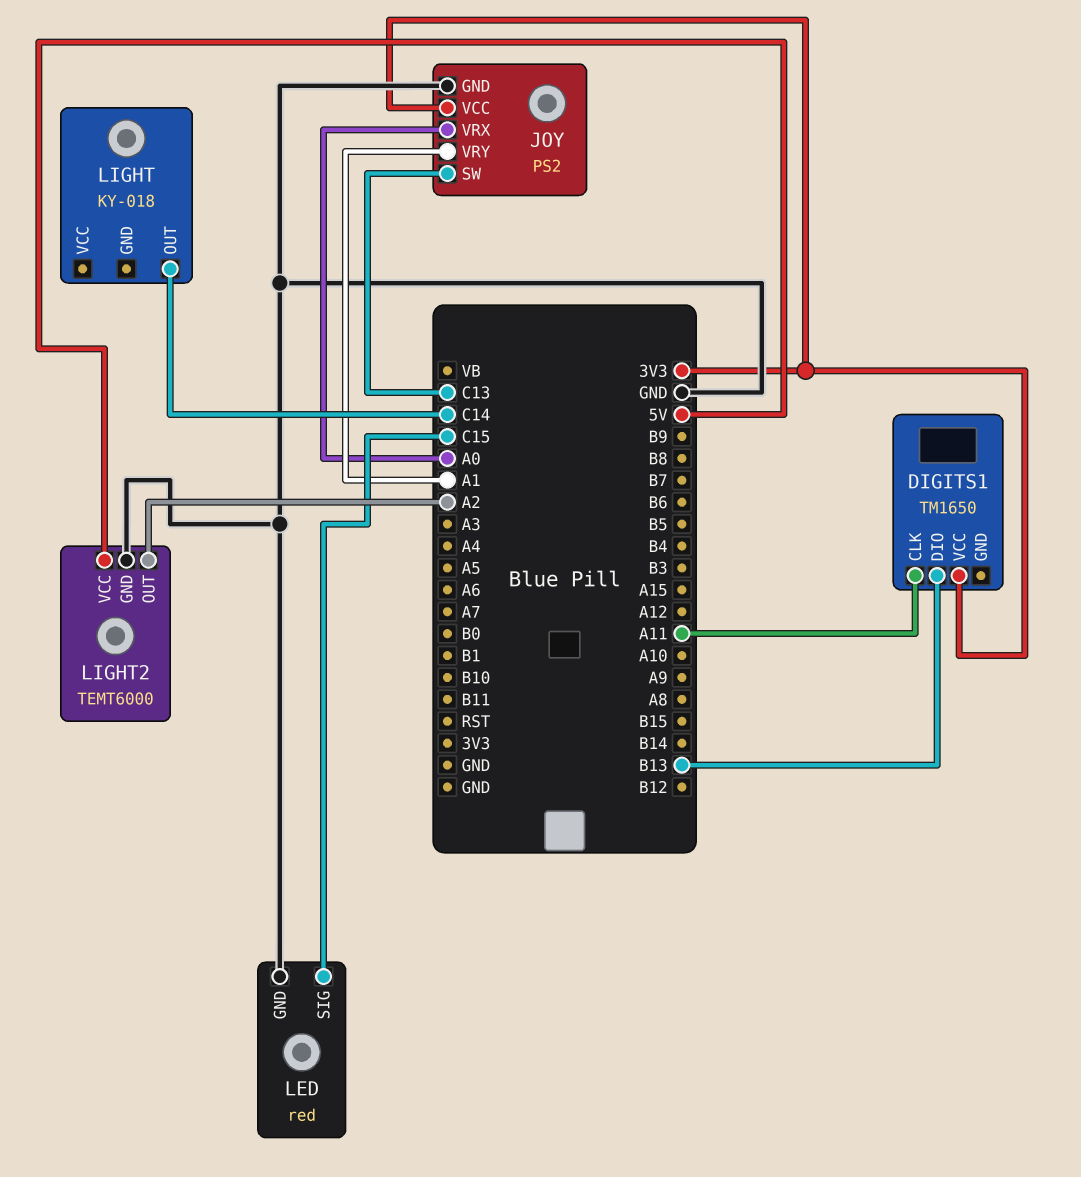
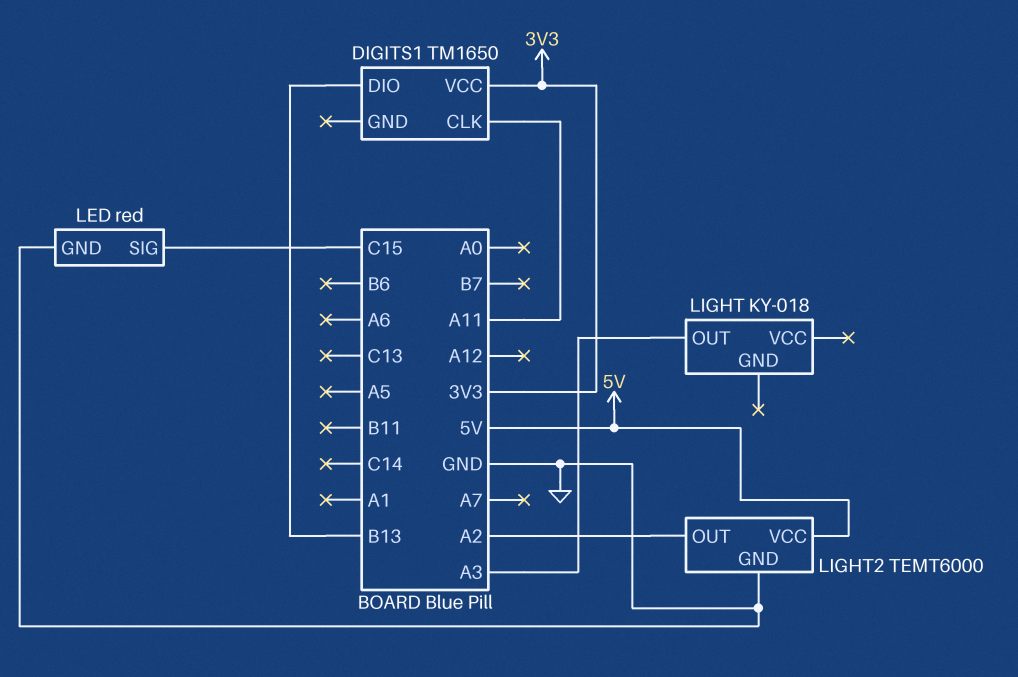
JOY: PS2 -> none
JOY pin GND: GND -> none
JOY pin SW: C13 -> none
JOY pin VCC: 3V3 -> none
JOY pin VRX: A0 -> none
JOY pin VRY: A1 -> none
LIGHT pin OUT: C14 -> A3

